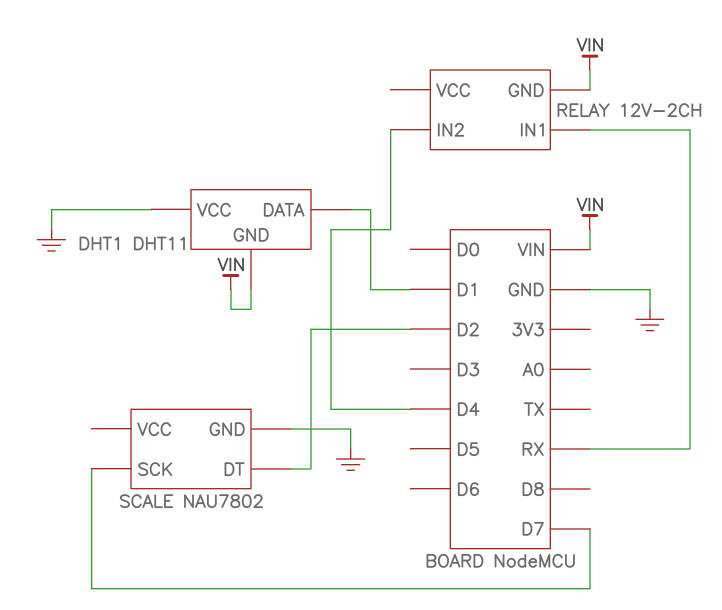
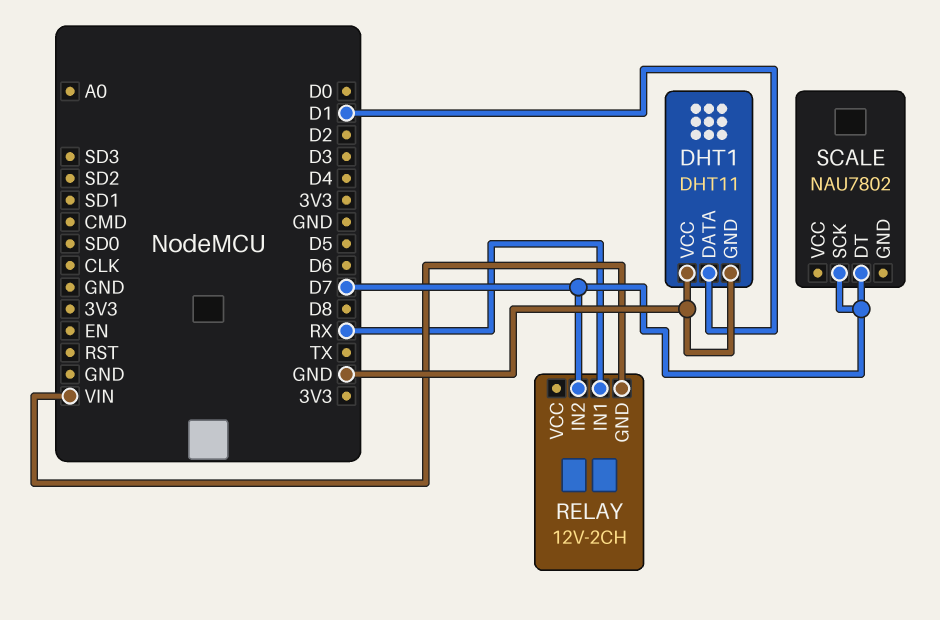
DHT1 pin GND: VIN -> GND
RELAY pin IN2: D4 -> D7
SCALE pin DT: D2 -> D7
SCALE pin GND: GND -> none

